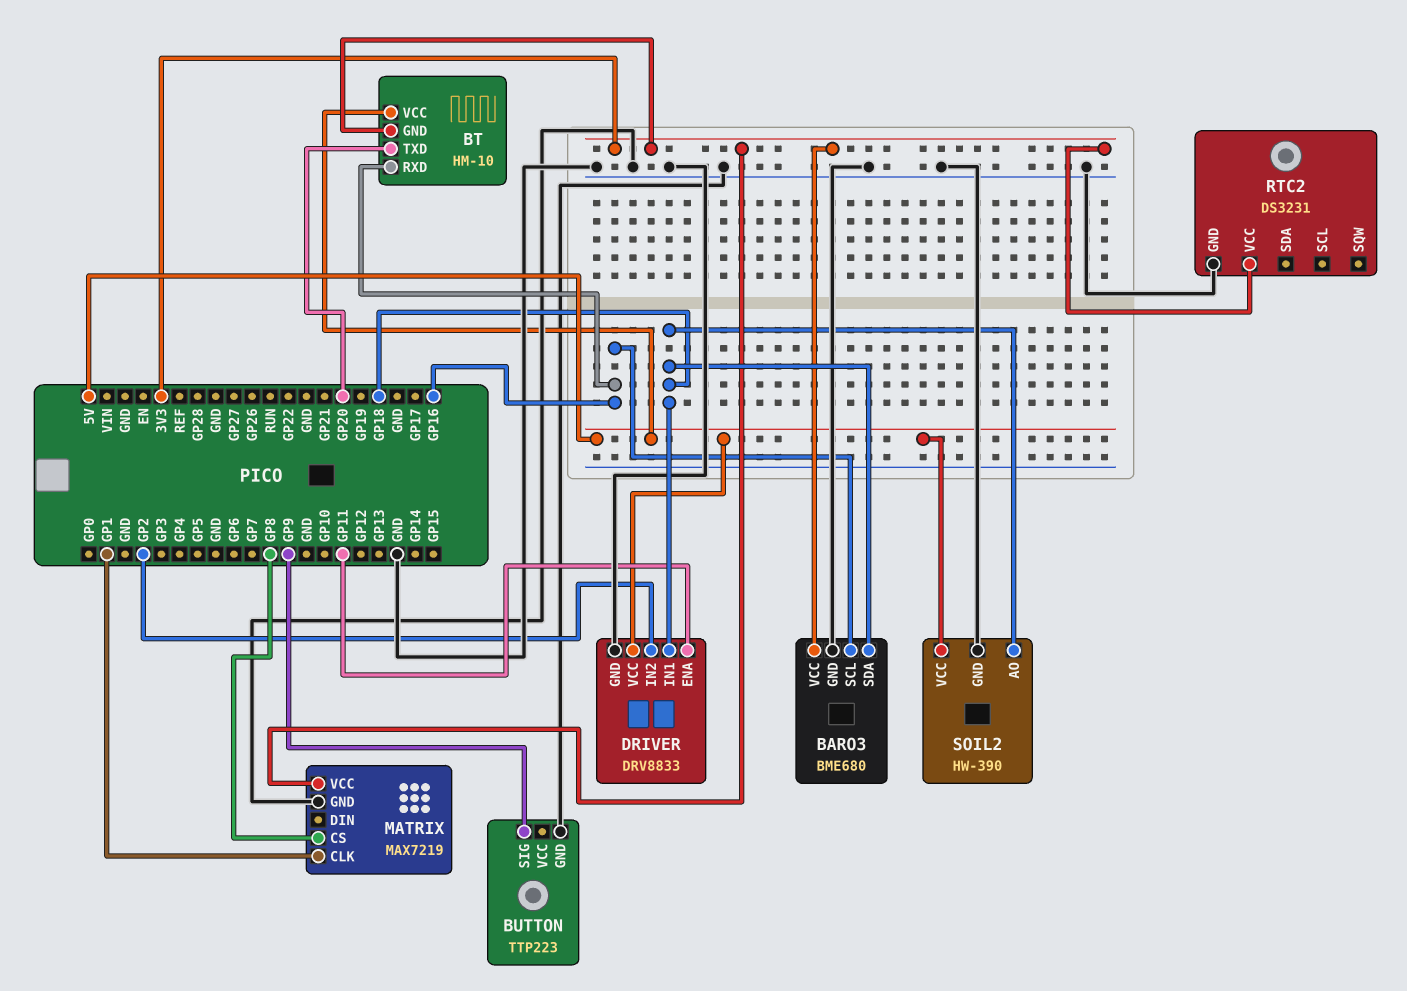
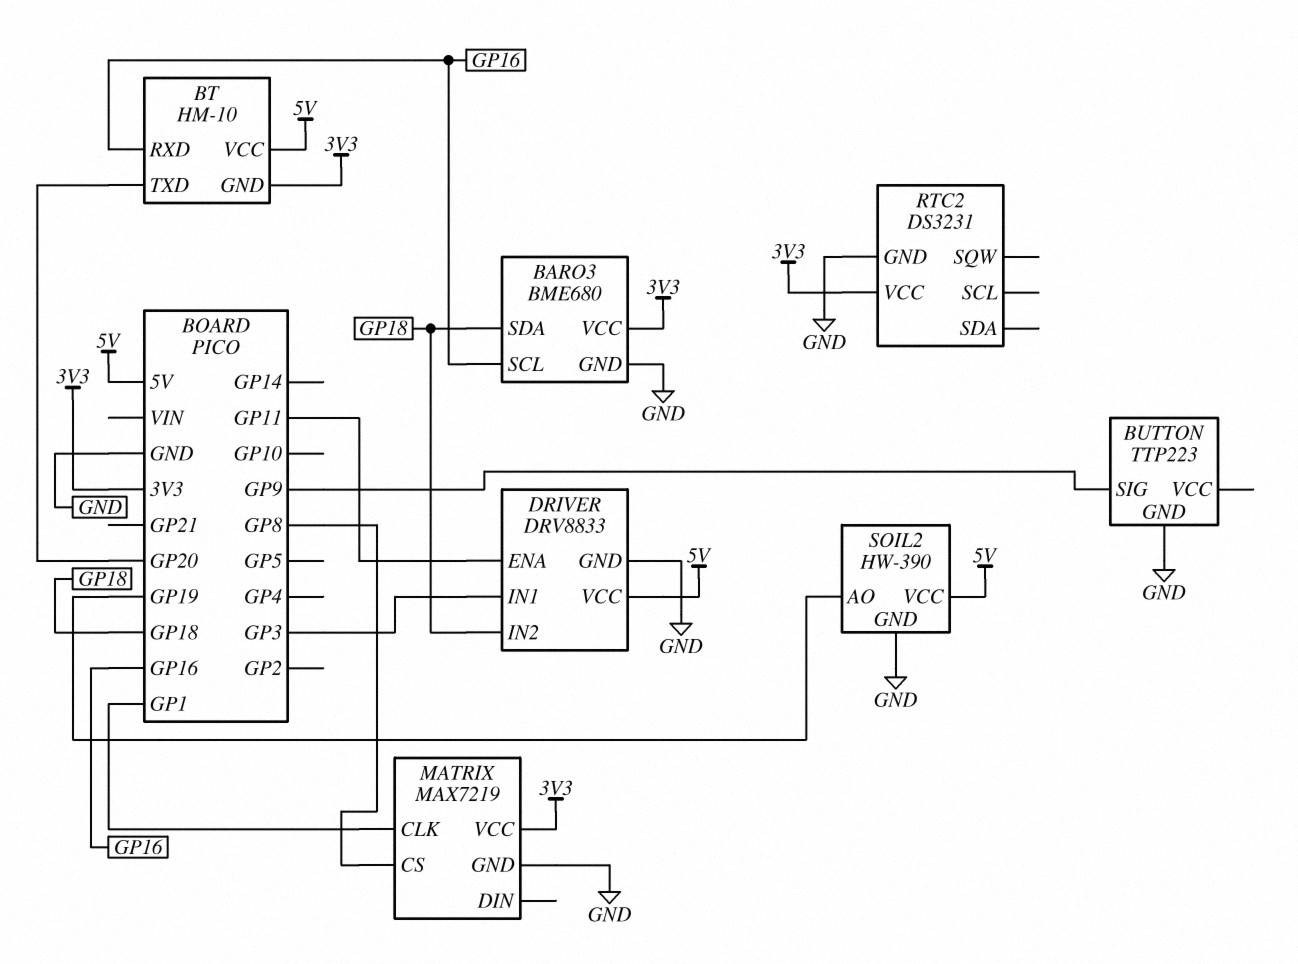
DRIVER pin IN1: GP18 -> GP3
DRIVER pin IN2: GP2 -> GP18
SOIL2 pin AO: GP18 -> GP19

